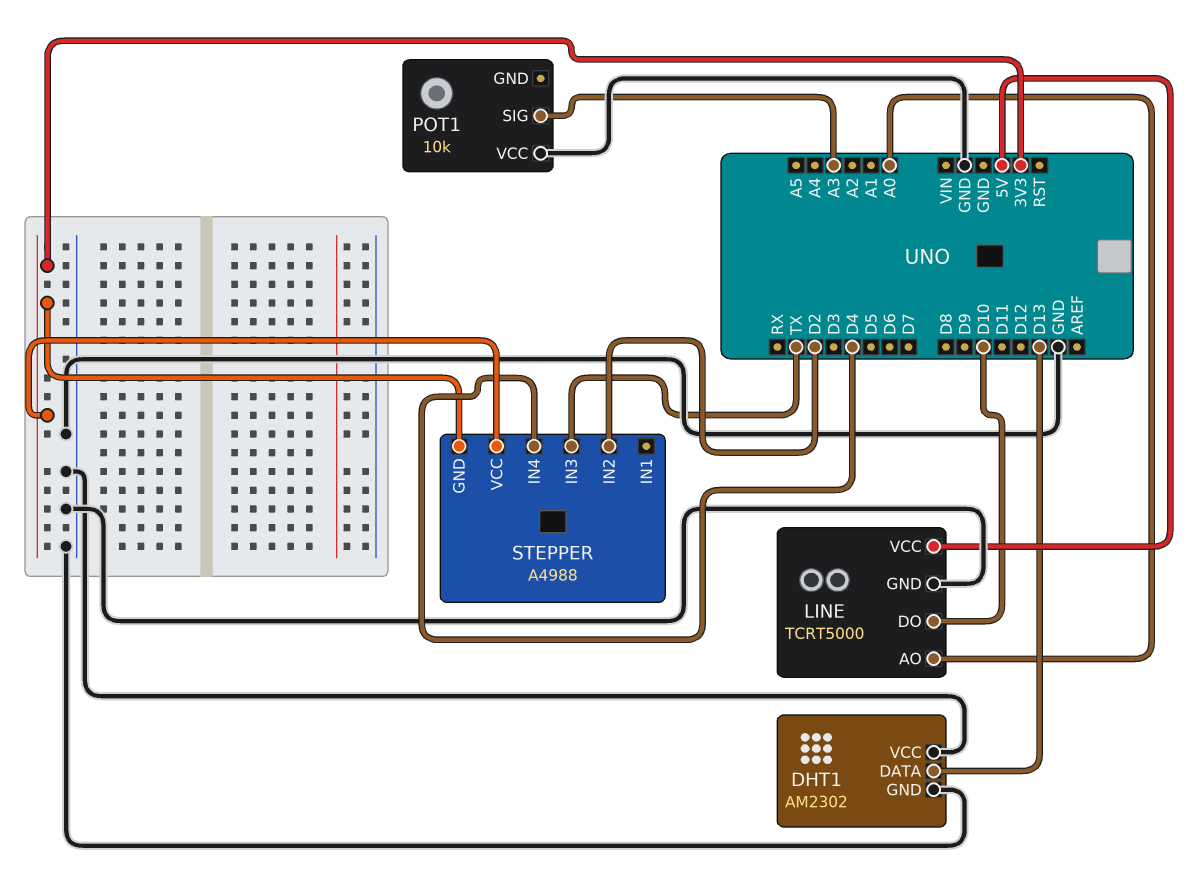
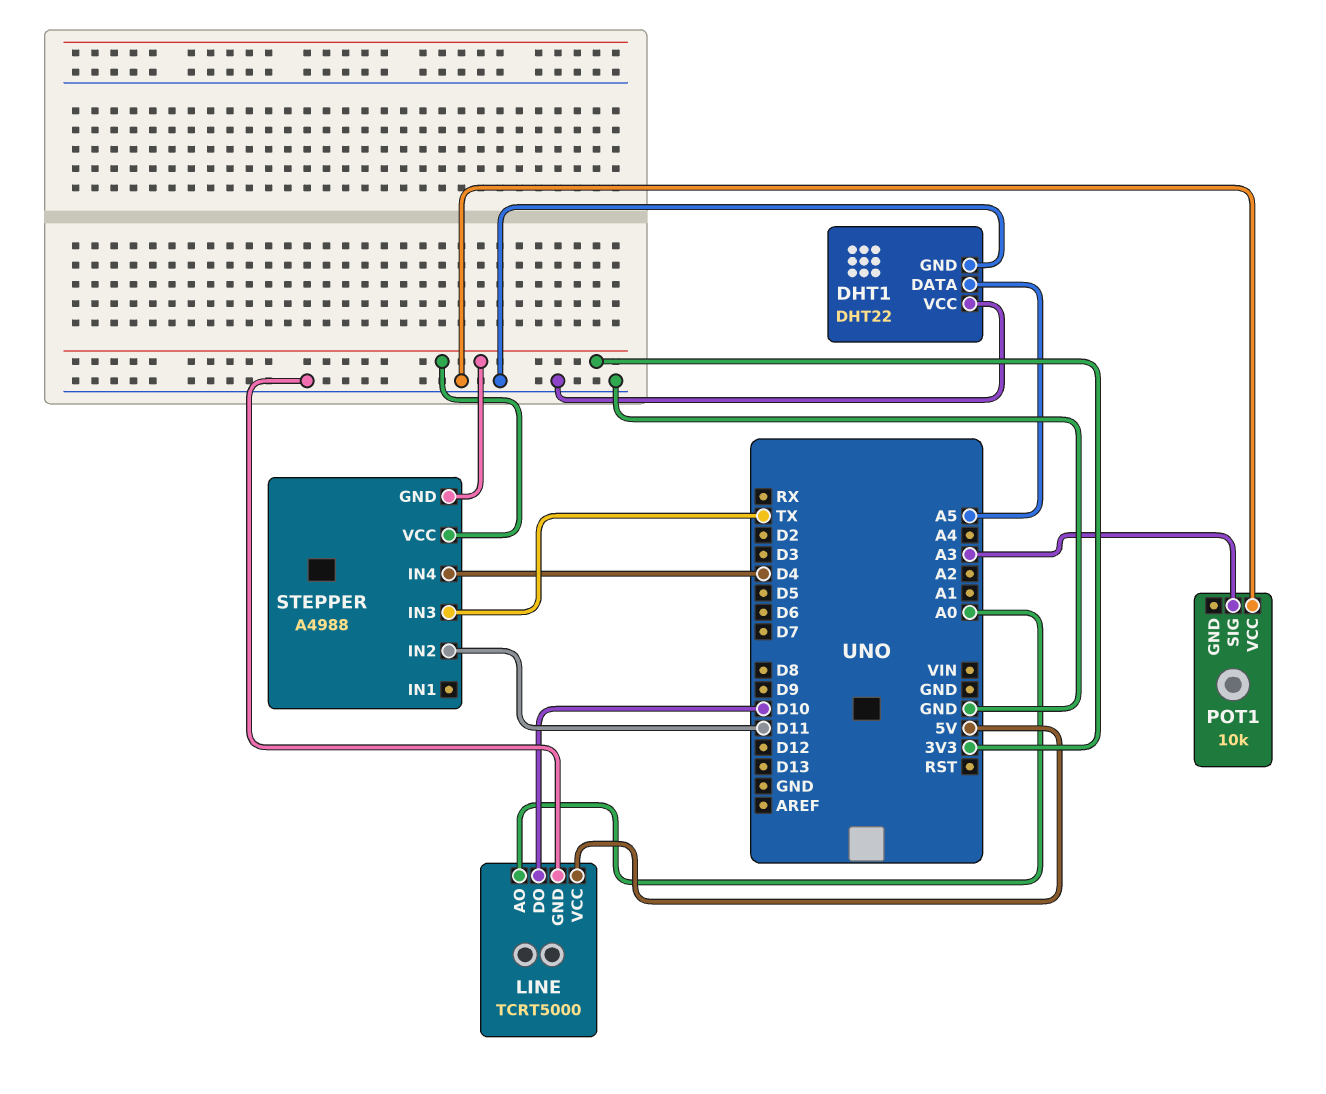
DHT1: AM2302 -> DHT22
DHT1 pin DATA: D13 -> A5
STEPPER pin IN2: D2 -> D11

